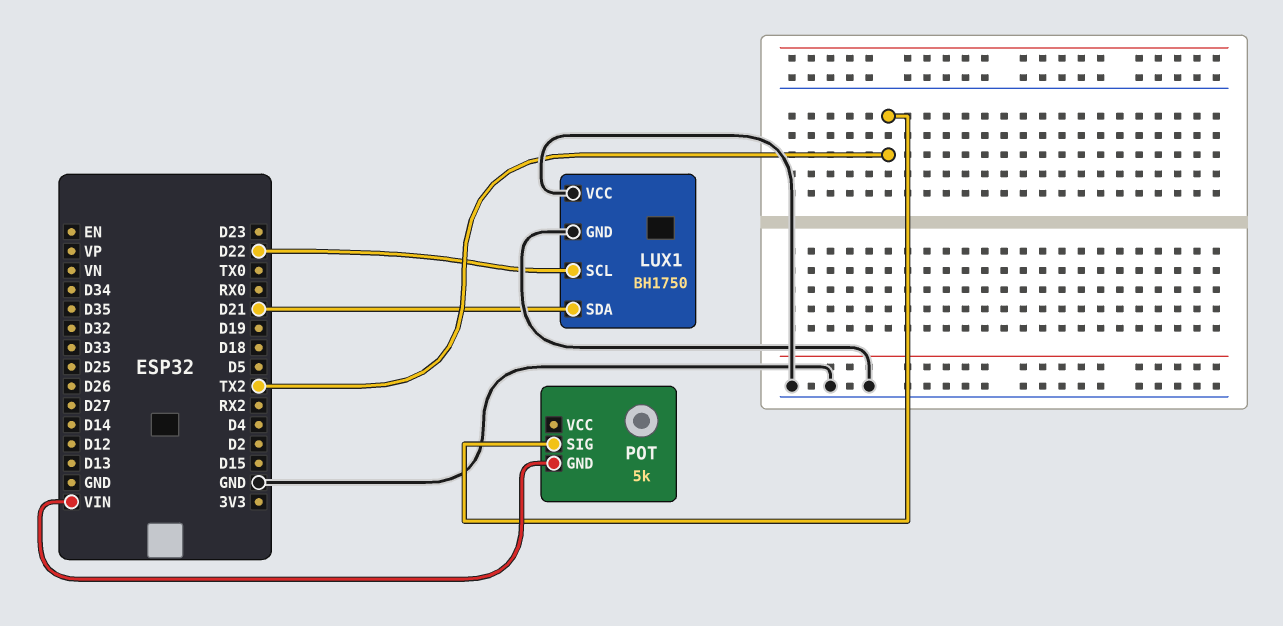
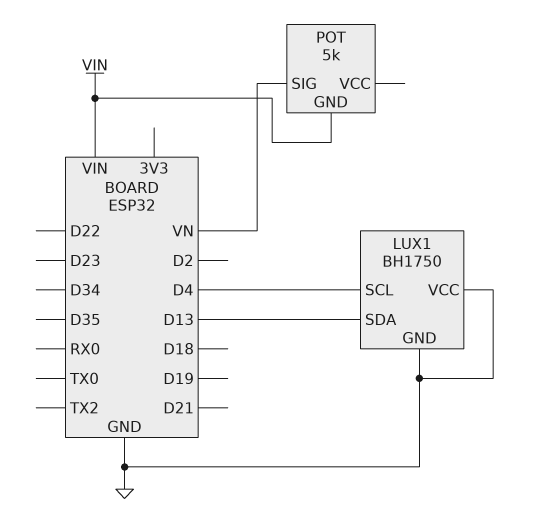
LUX1 pin SCL: D22 -> D4
LUX1 pin SDA: D21 -> D13
POT pin SIG: TX2 -> VN

